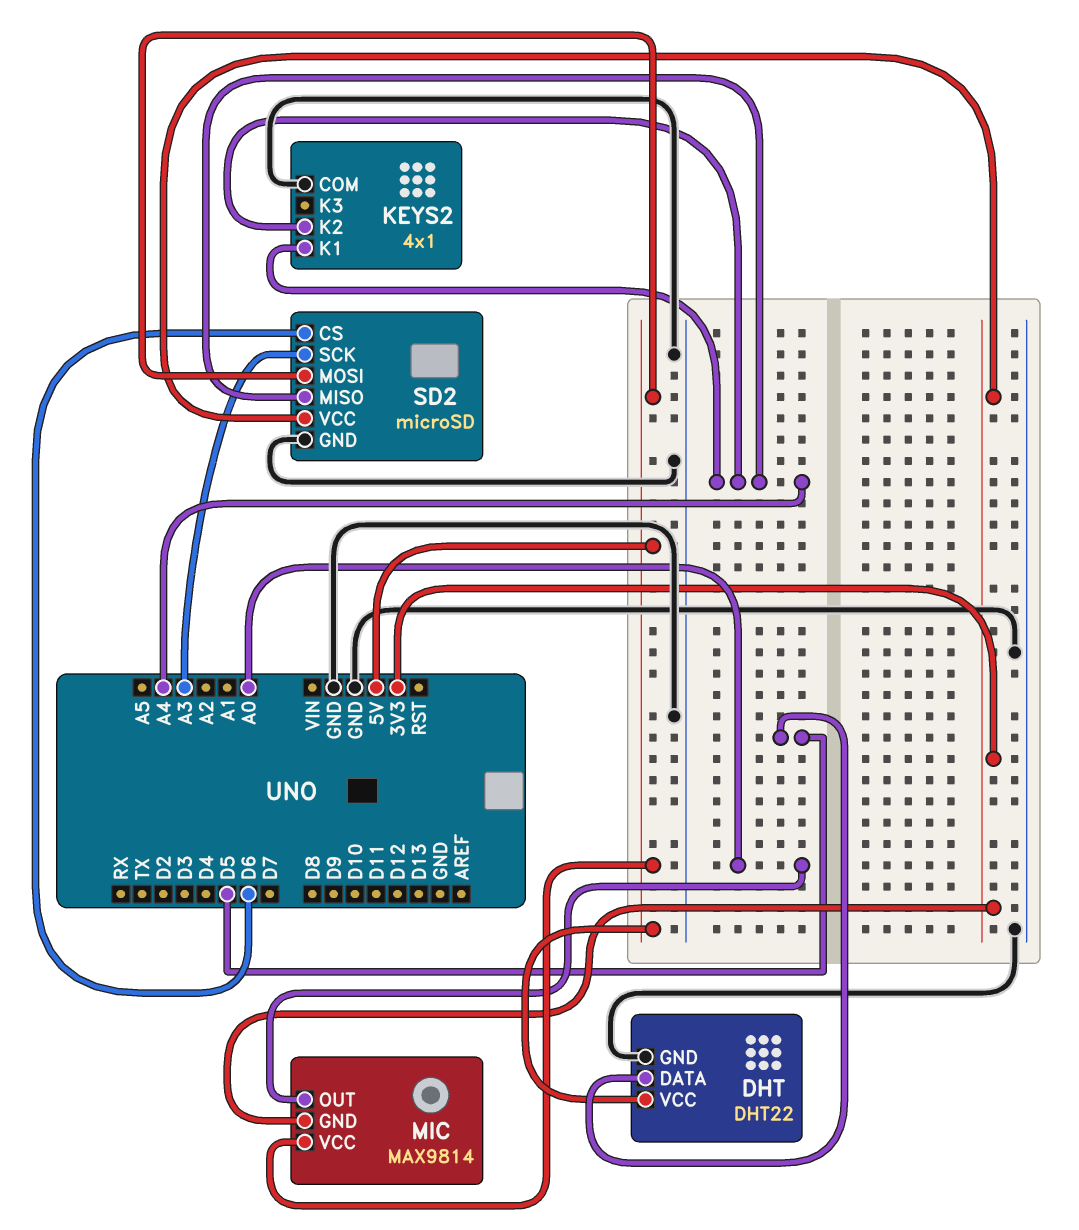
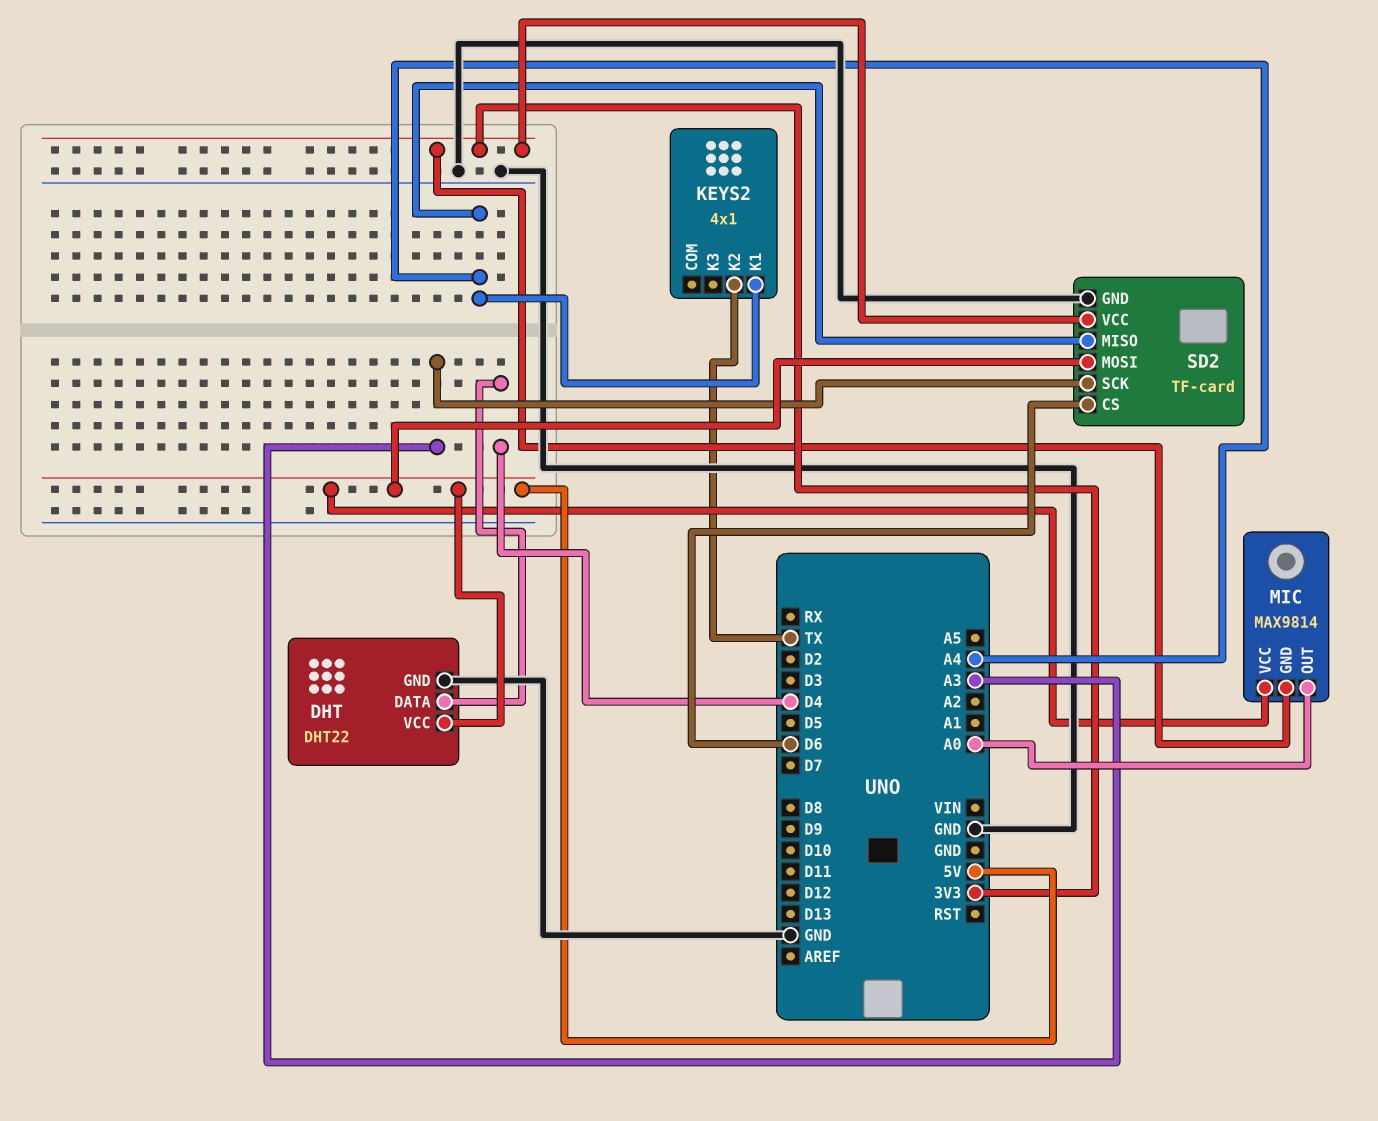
DHT pin DATA: D5 -> D4
KEYS2 pin COM: GND -> none
KEYS2 pin K2: A4 -> TX
SD2: microSD -> TF-card

